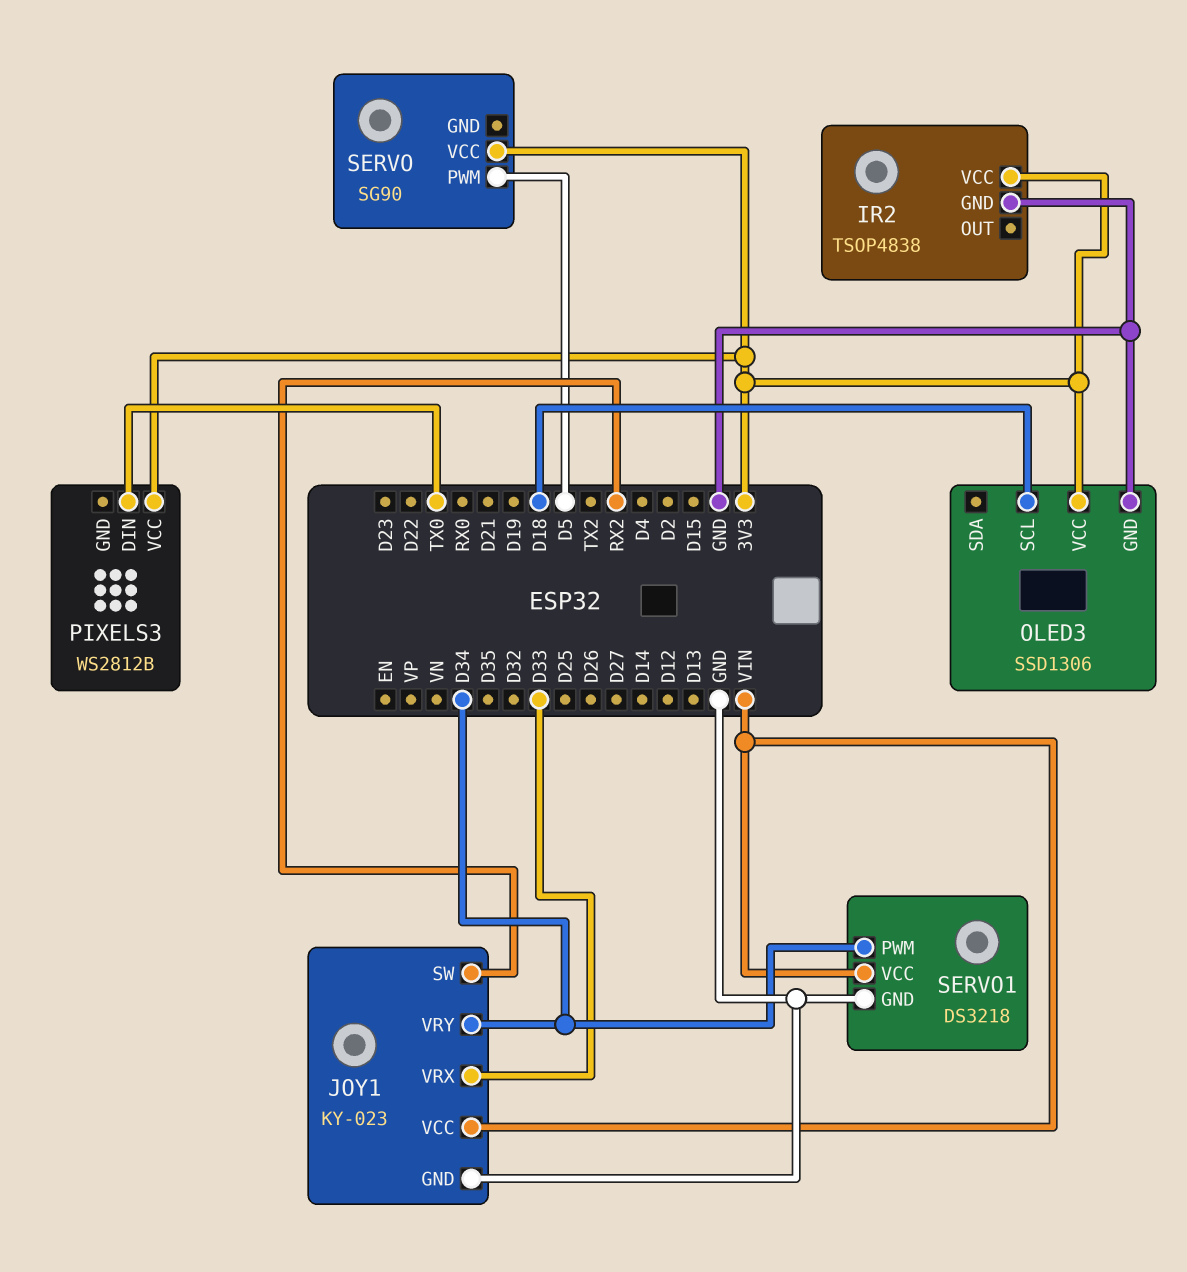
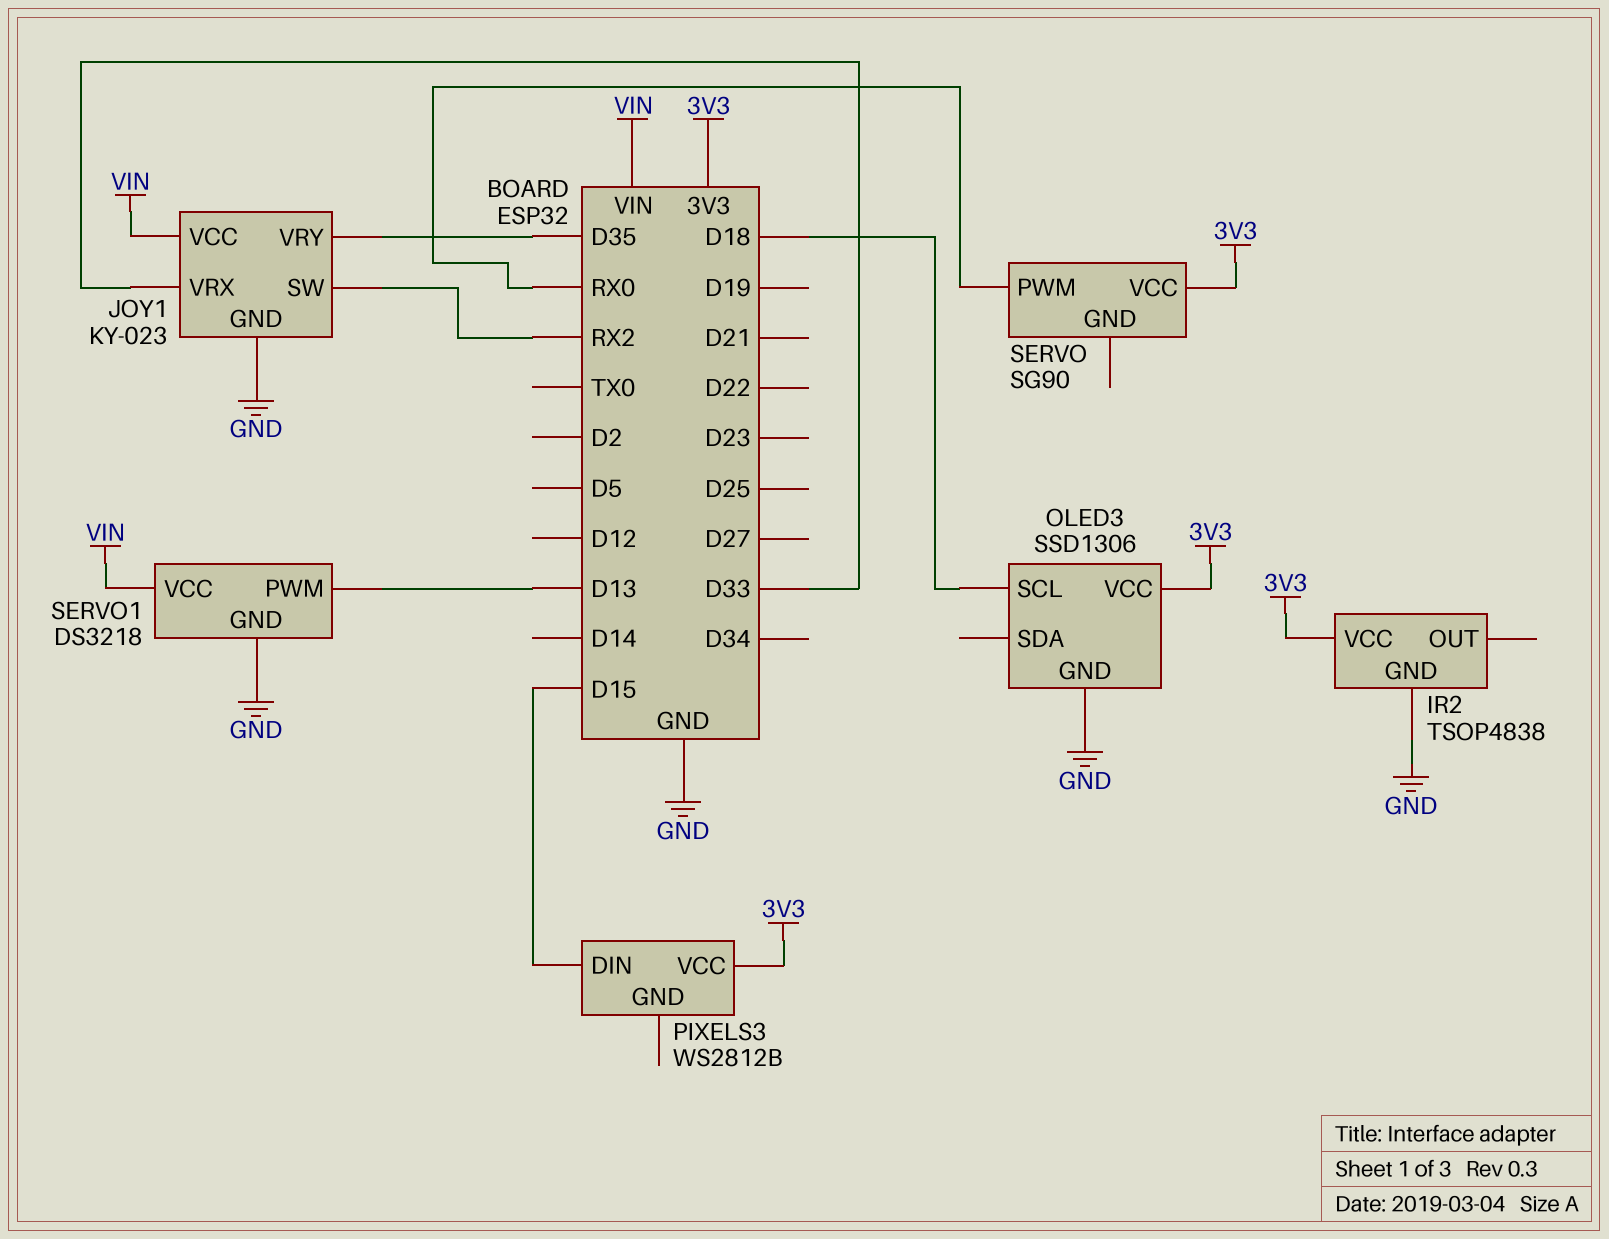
JOY1 pin VRY: D34 -> D35
PIXELS3 pin DIN: TX0 -> D15
SERVO pin PWM: D5 -> RX0
SERVO1 pin PWM: D34 -> D13

